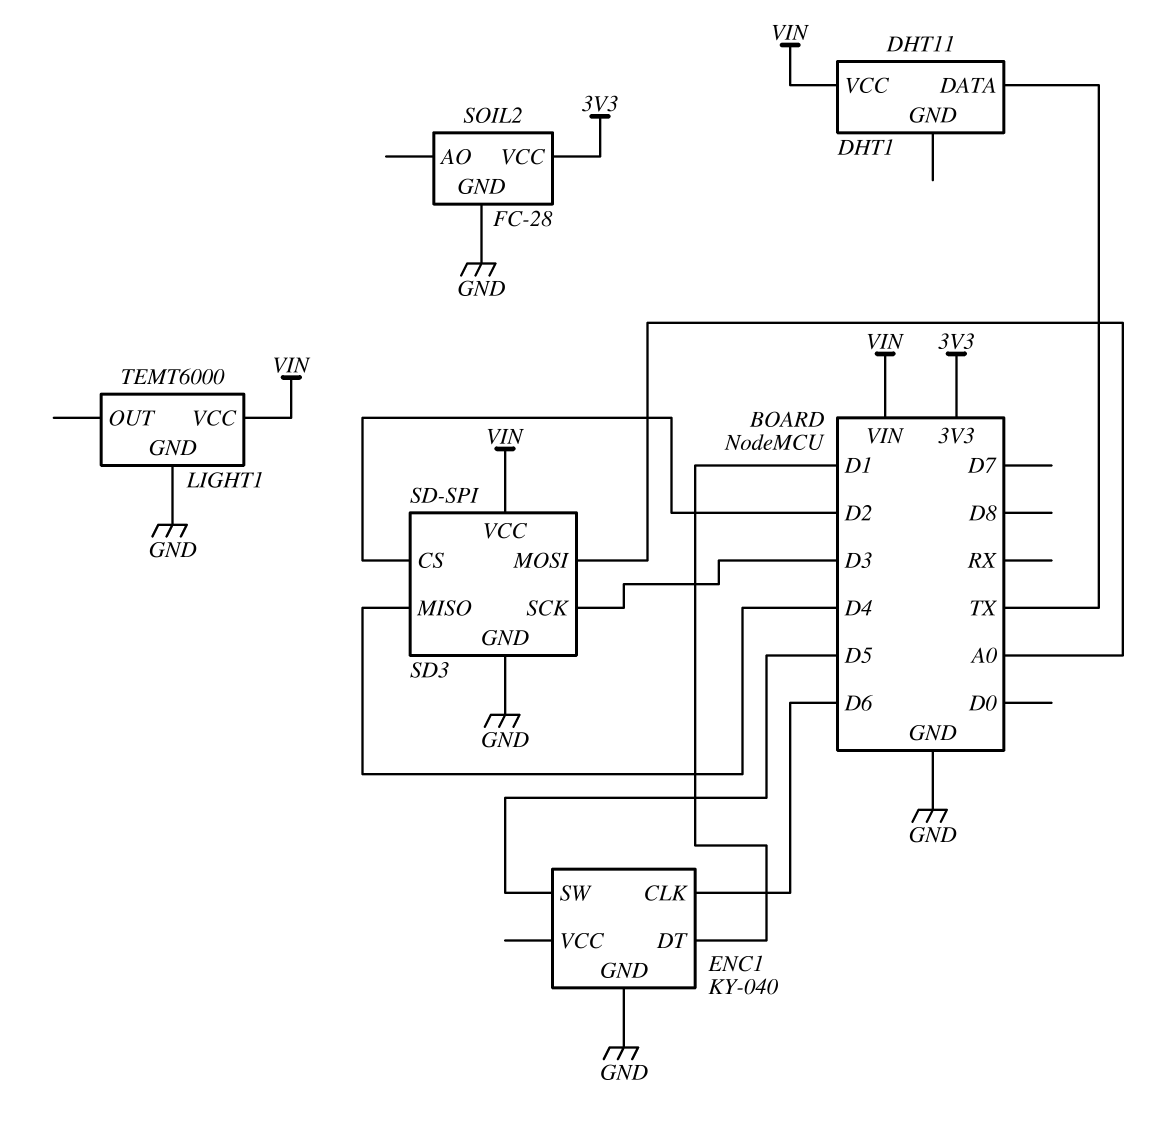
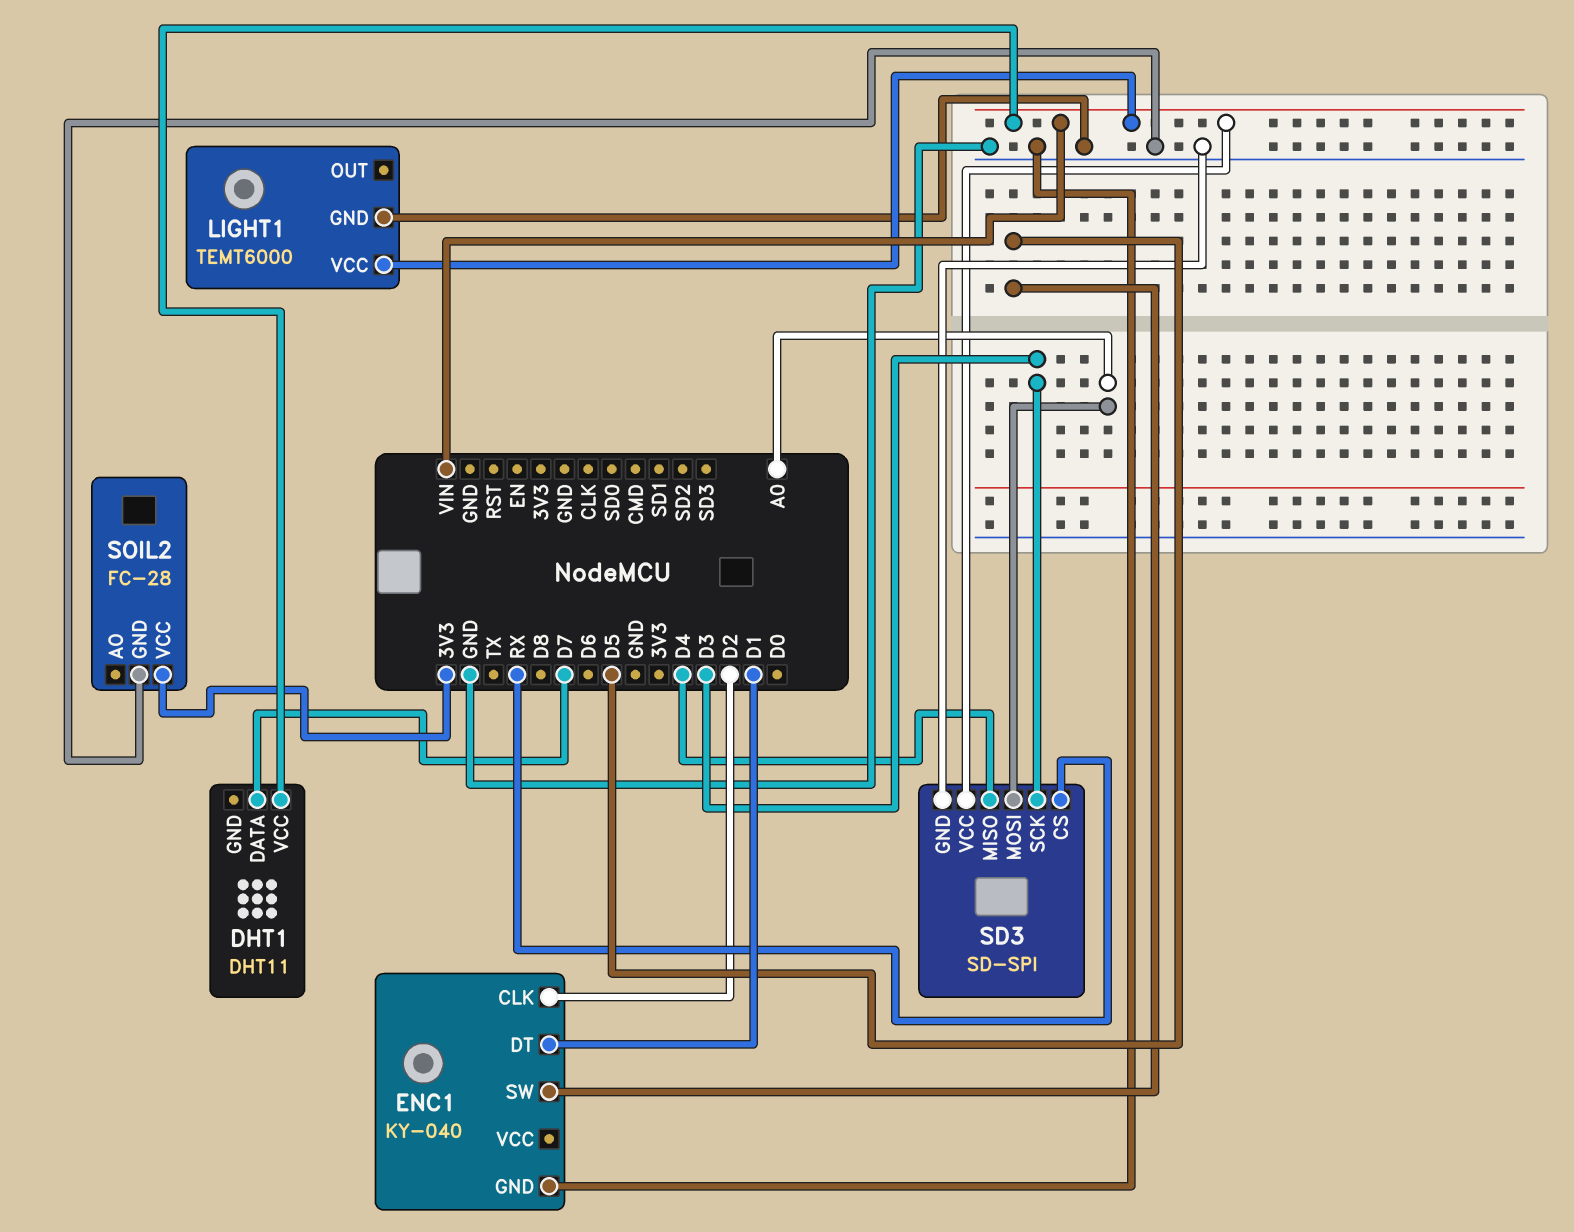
DHT1 pin DATA: TX -> D7
ENC1 pin CLK: D6 -> D2
SD3 pin CS: D2 -> RX

